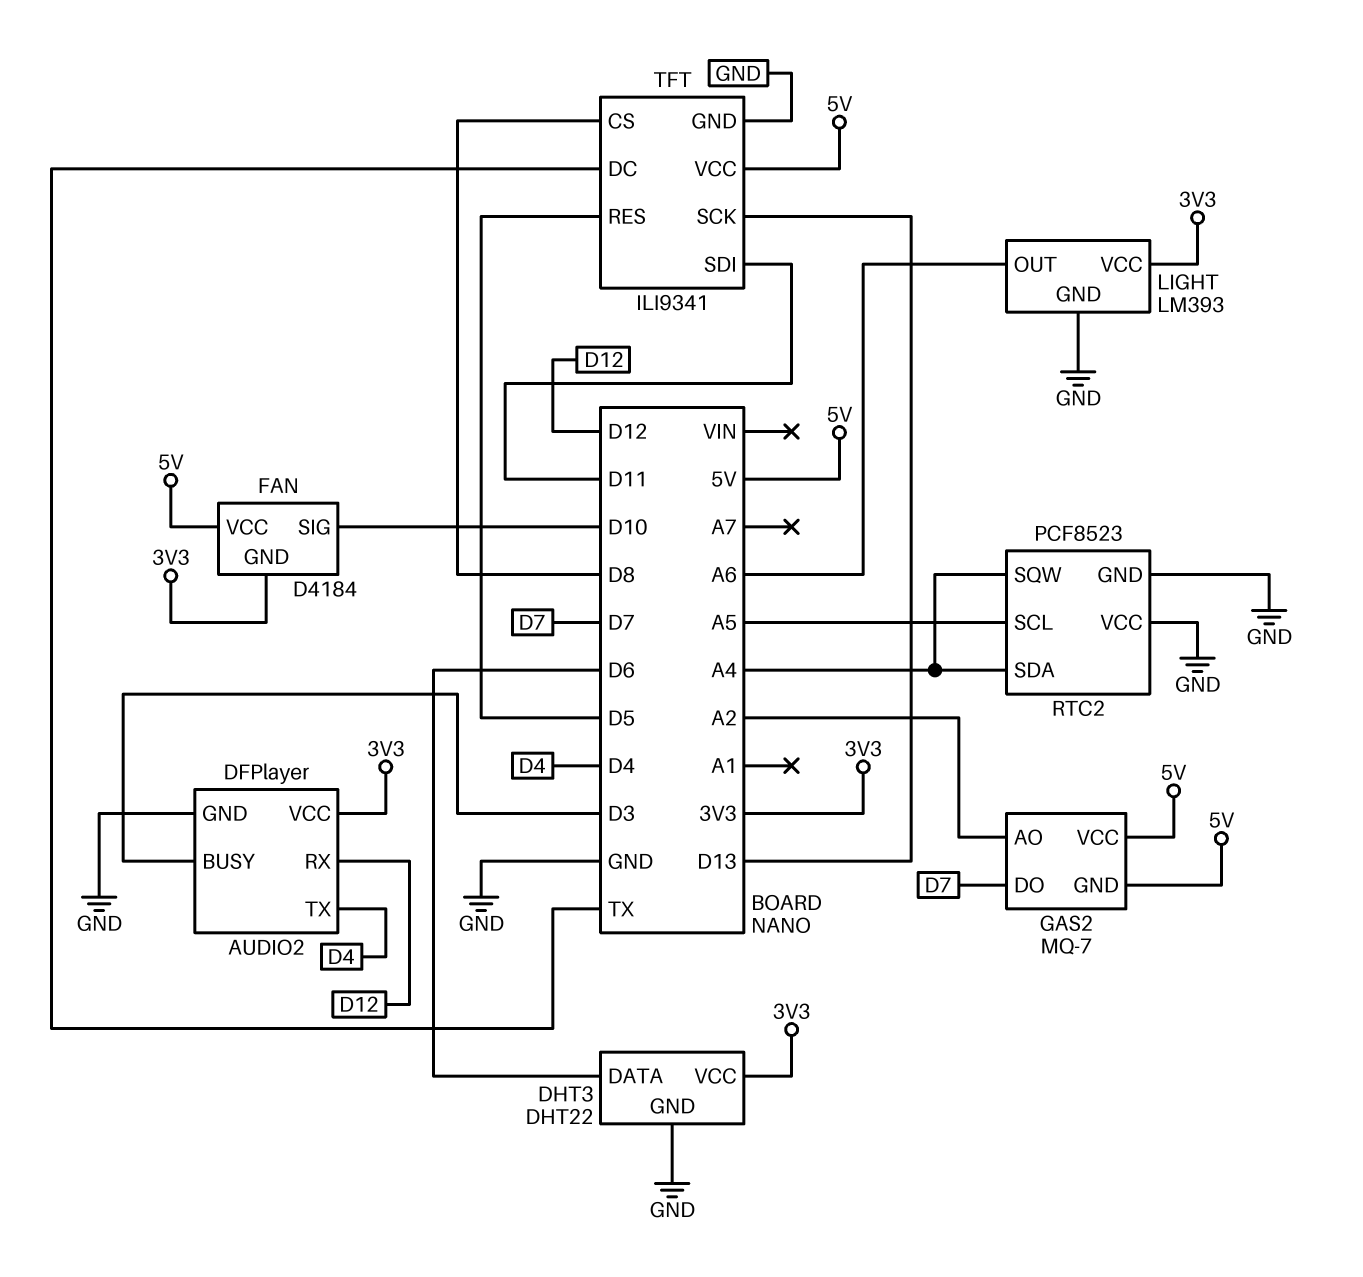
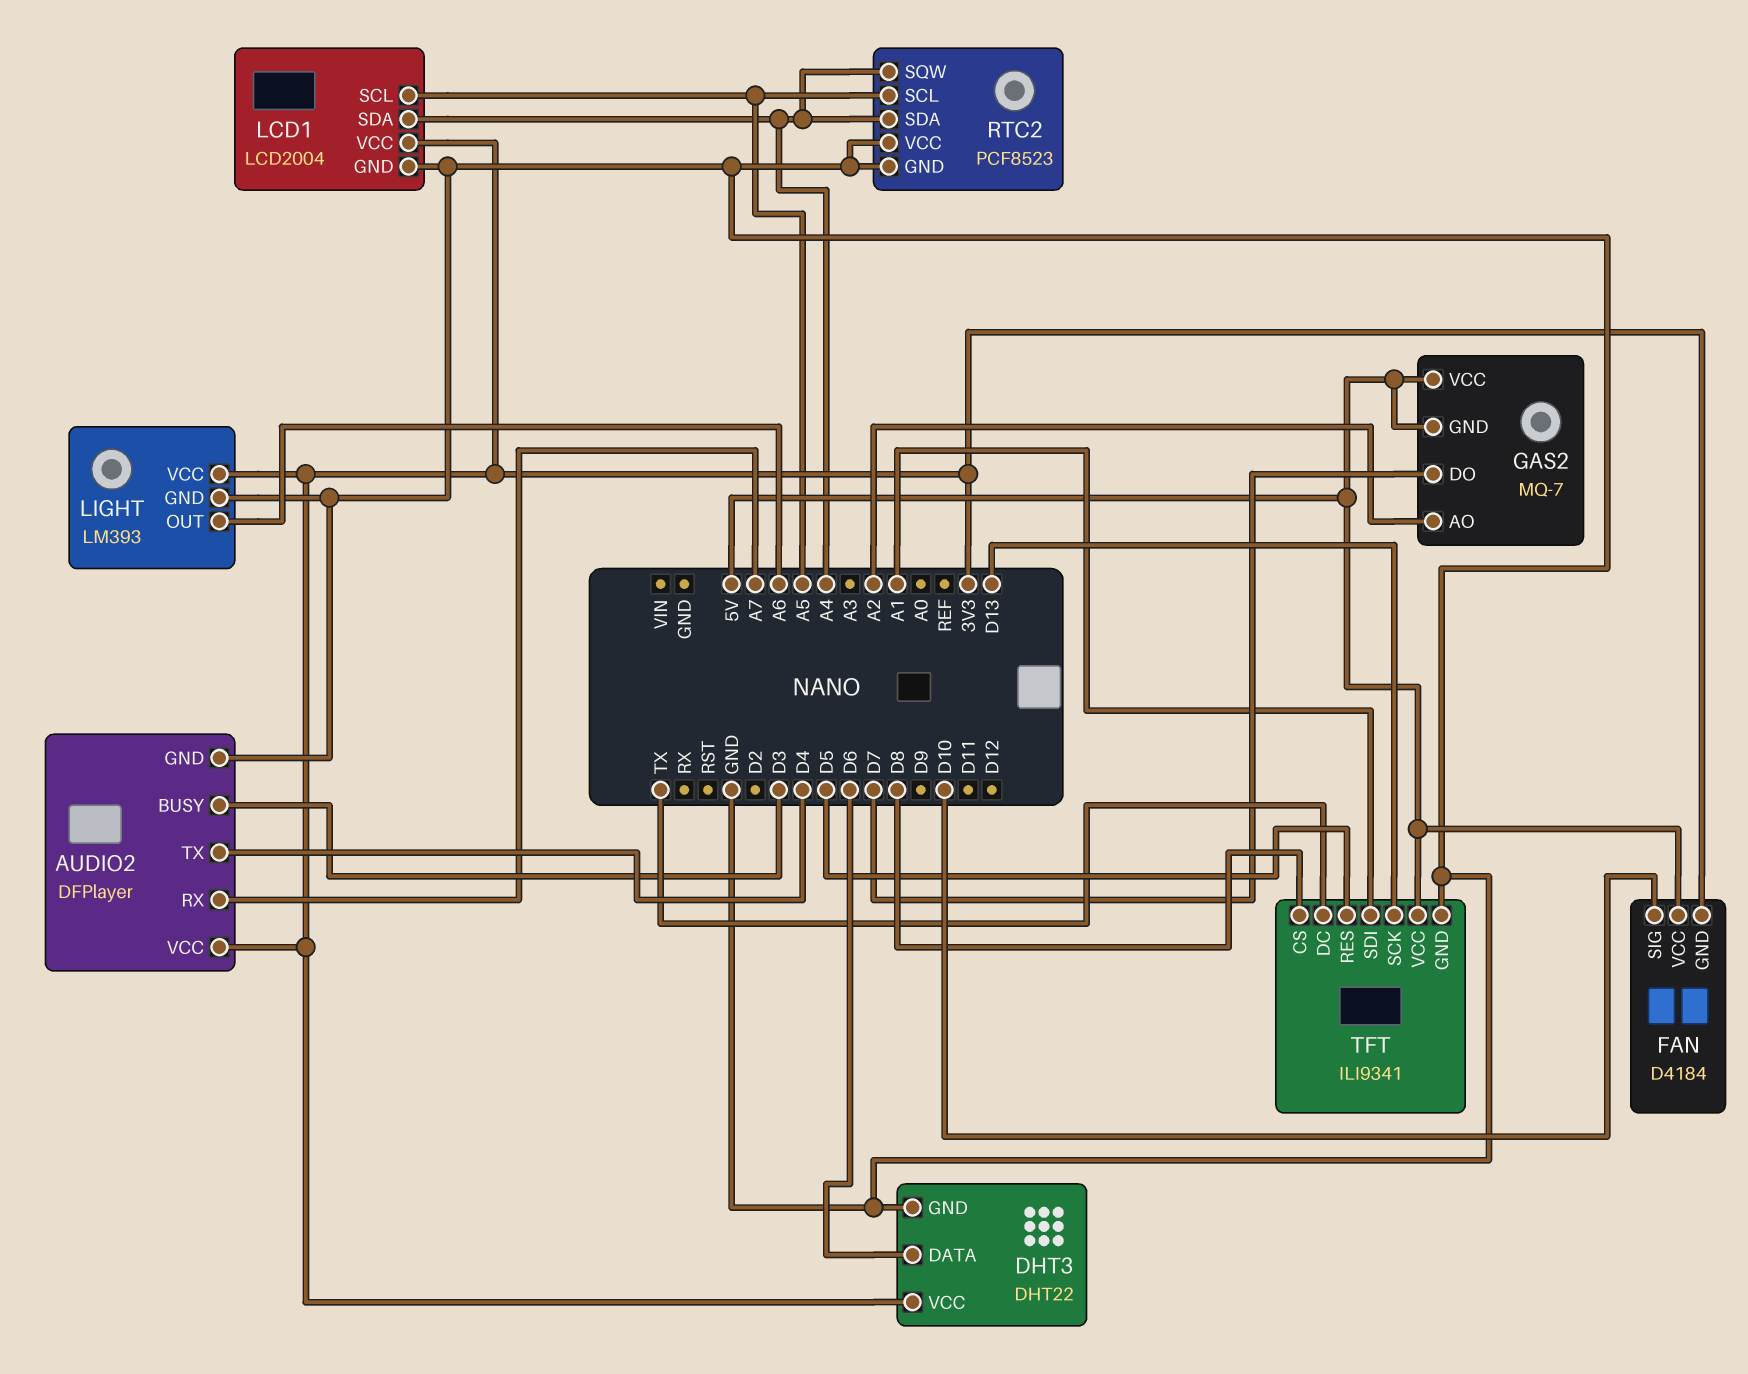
AUDIO2 pin RX: D12 -> A7
LCD1: none -> LCD2004
LCD1 pin GND: none -> GND
LCD1 pin SCL: none -> A5
LCD1 pin SDA: none -> A4
LCD1 pin VCC: none -> 3V3
TFT pin SDI: D11 -> A1

